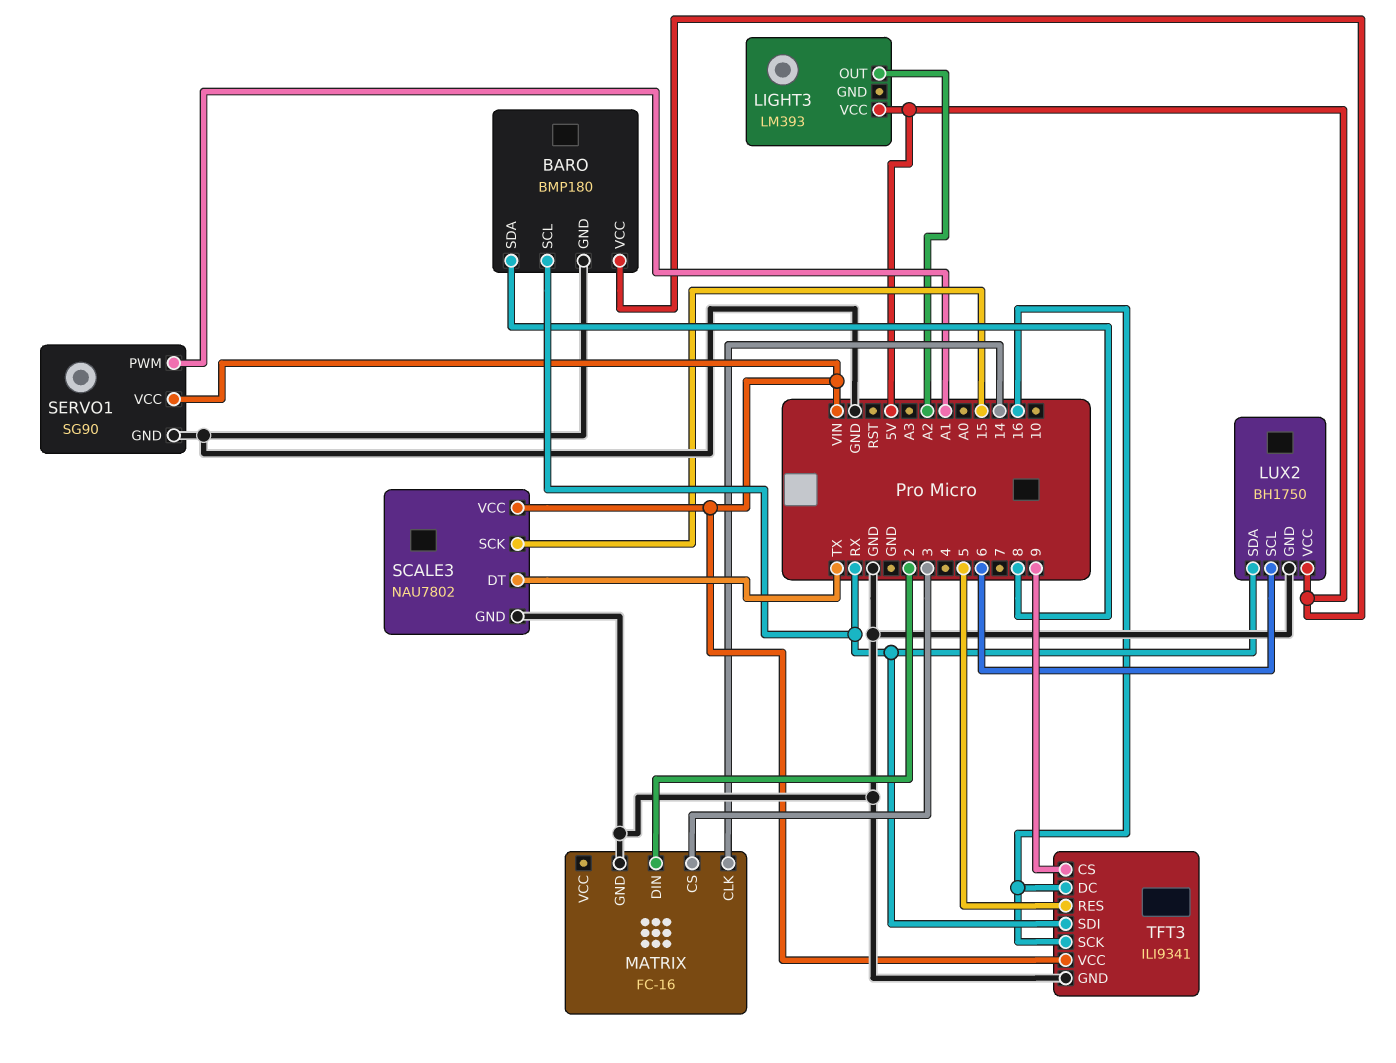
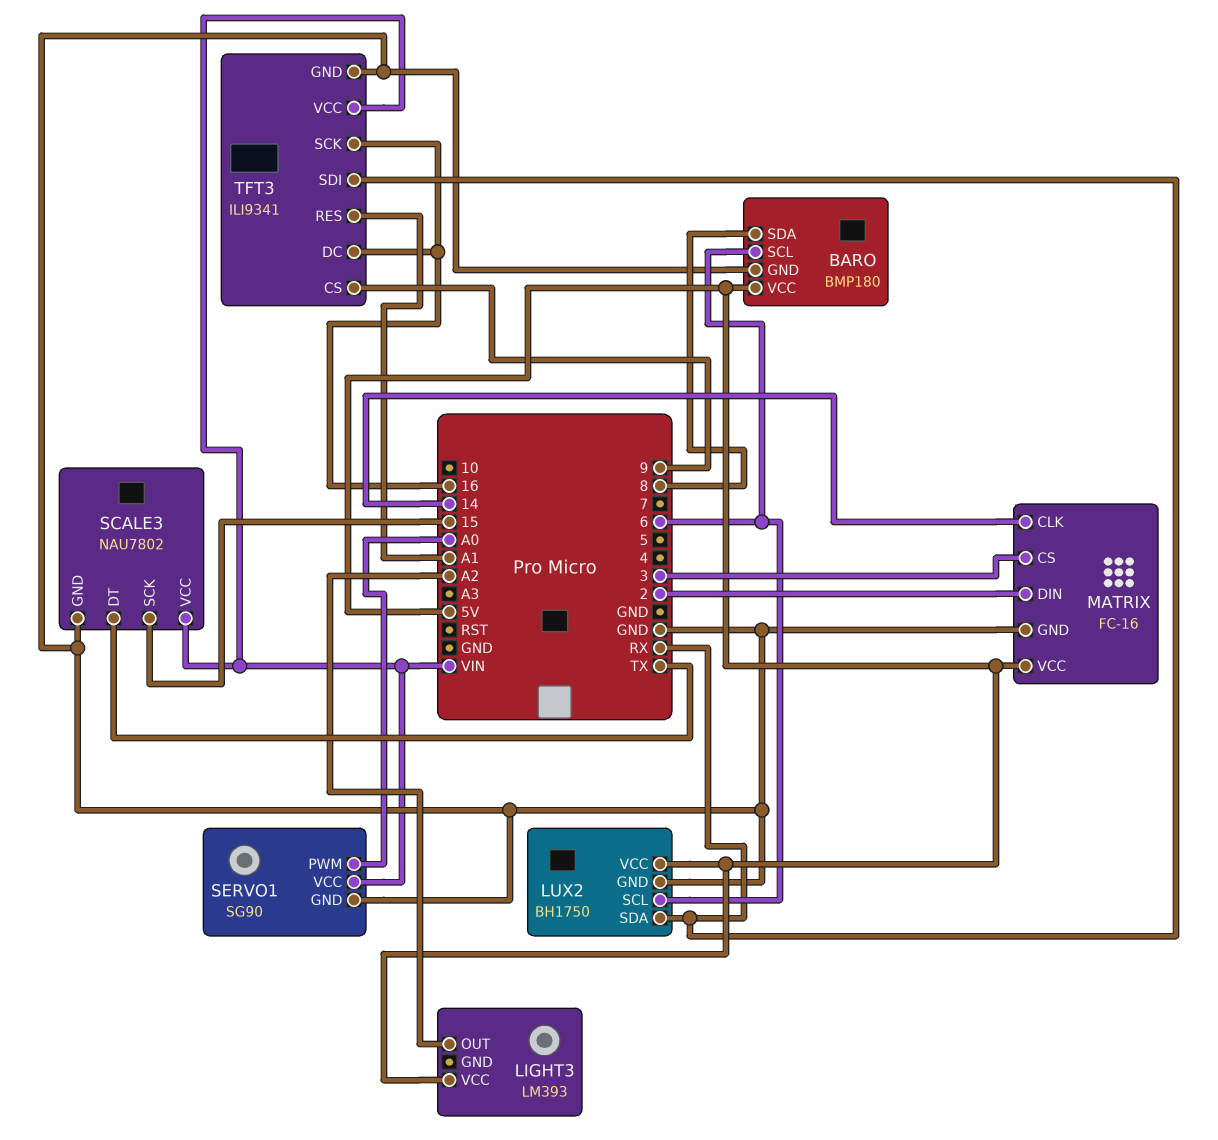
BARO pin SCL: RX -> 6
MATRIX pin VCC: none -> 5V
SERVO1 pin PWM: A1 -> A0
TFT3 pin RES: 5 -> A1

